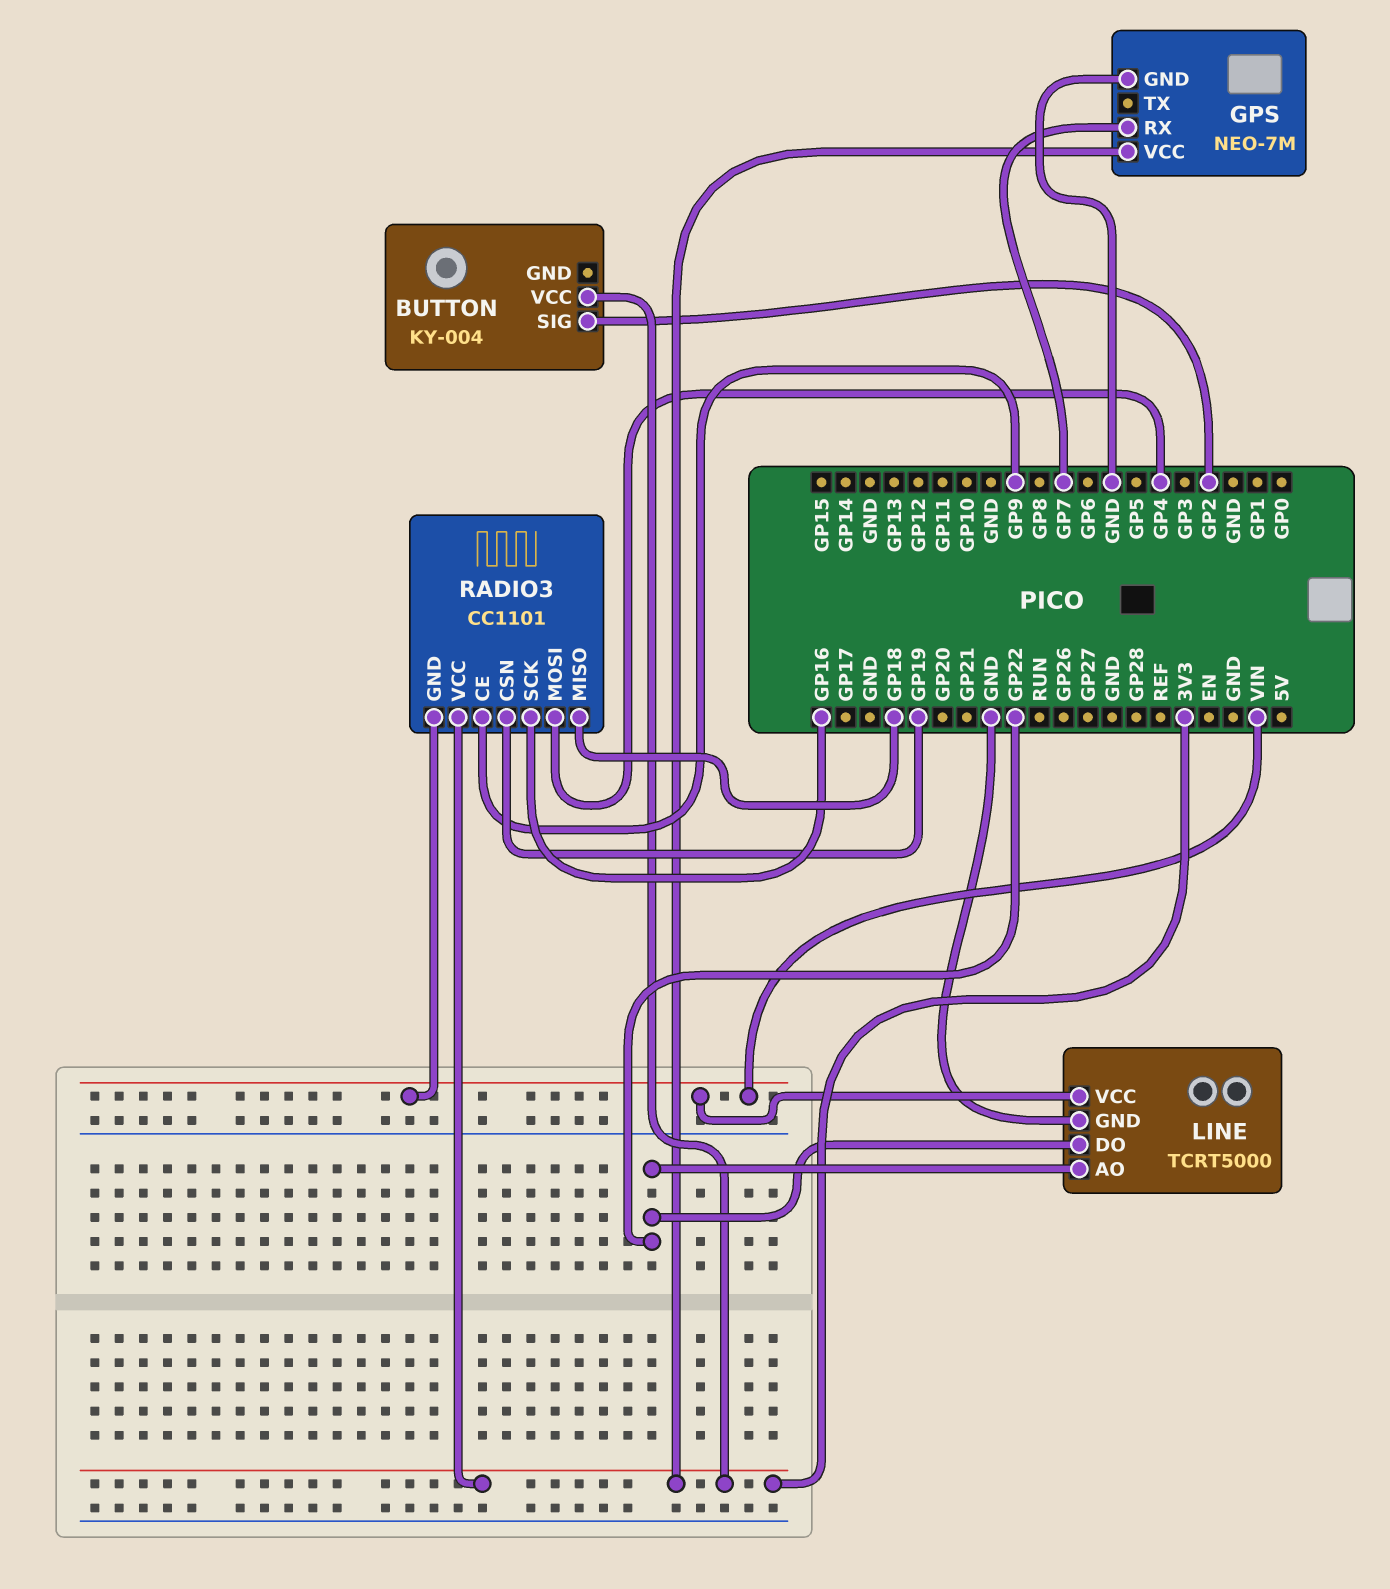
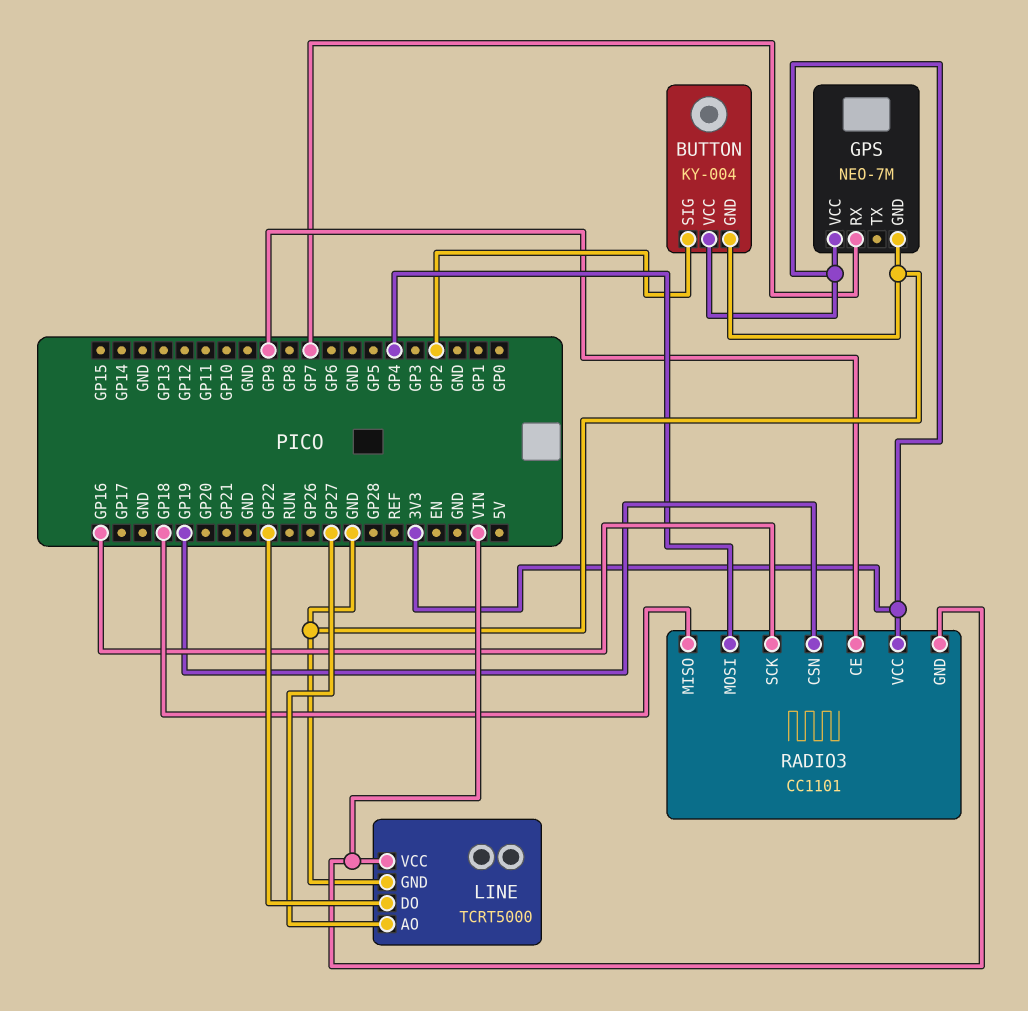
BUTTON pin GND: none -> GND
LINE pin AO: GP22 -> GP27

